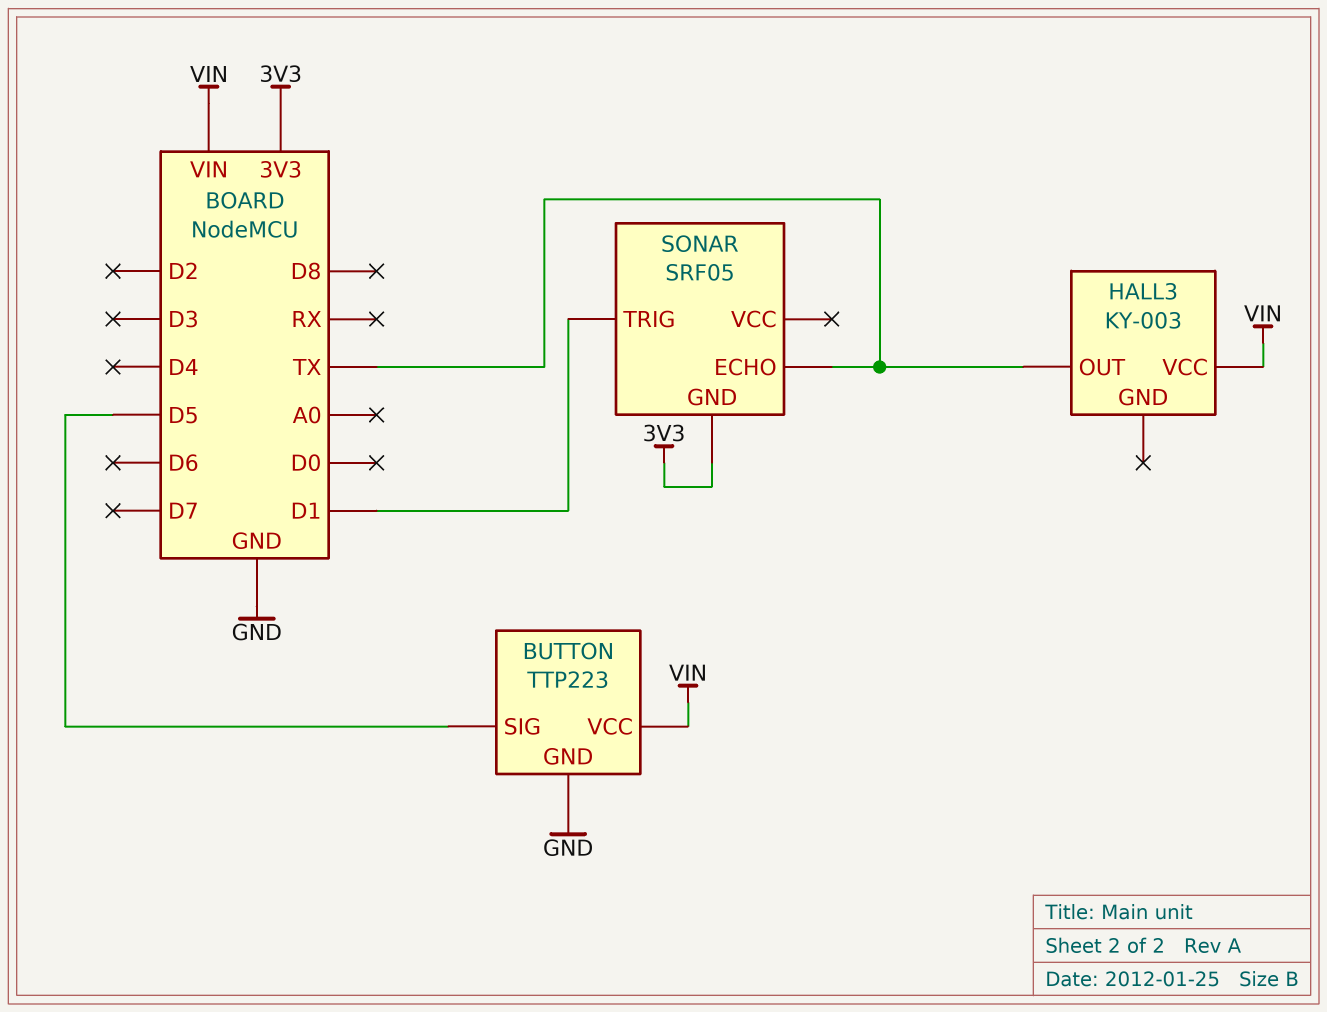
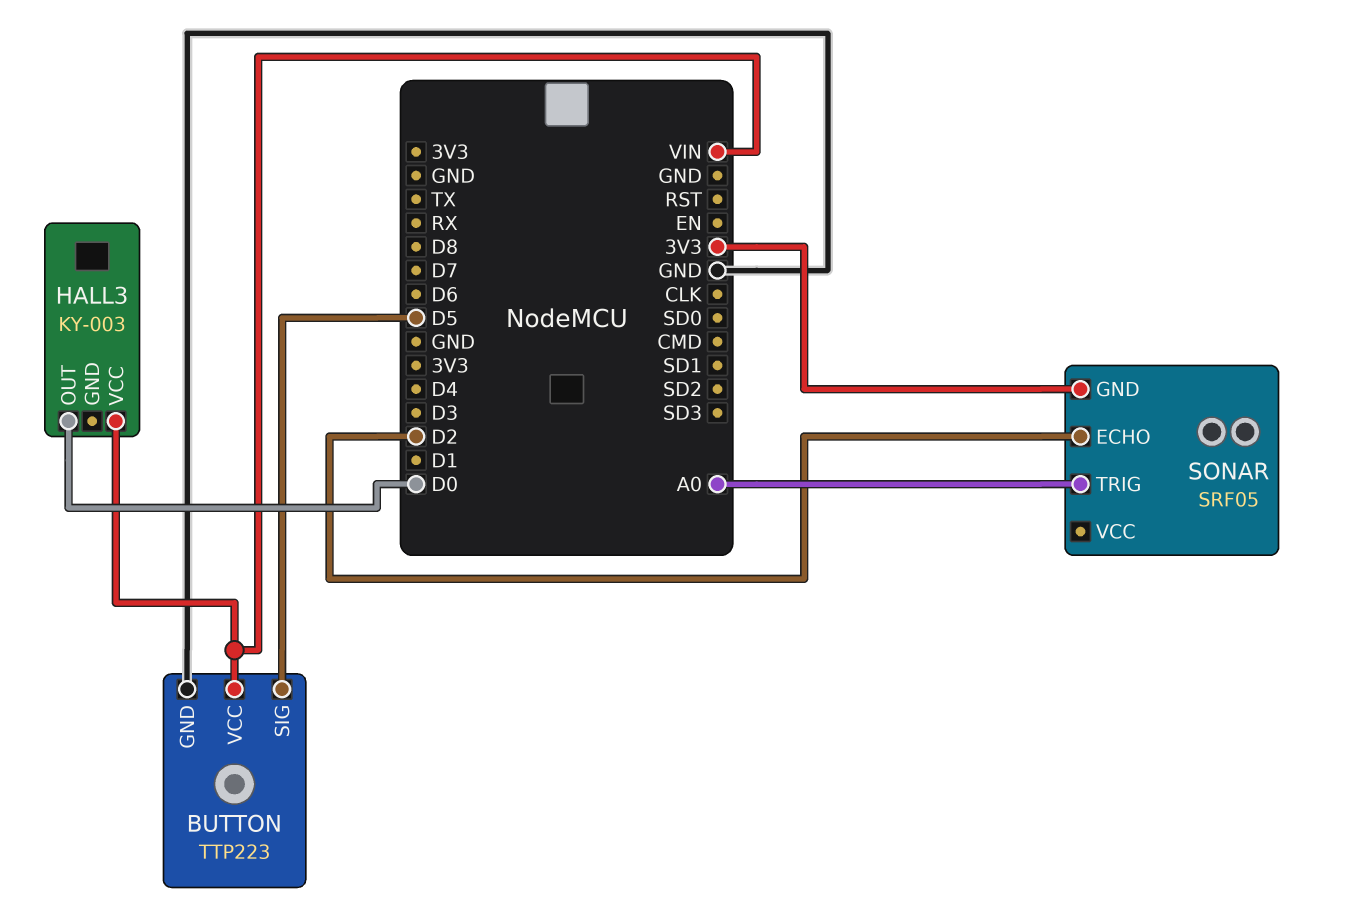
HALL3 pin OUT: TX -> D0
SONAR pin ECHO: TX -> D2
SONAR pin TRIG: D1 -> A0

